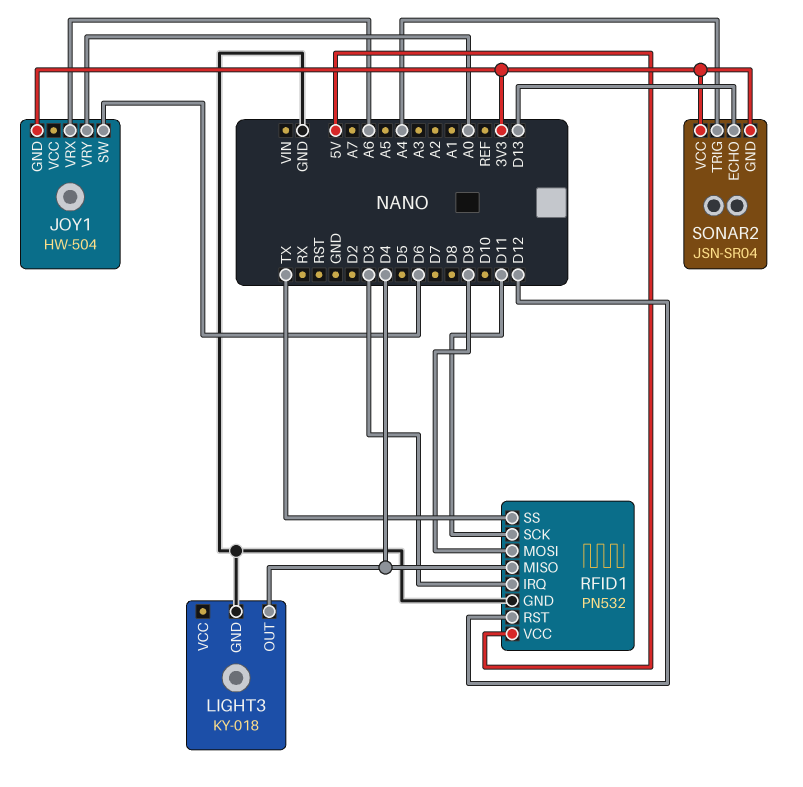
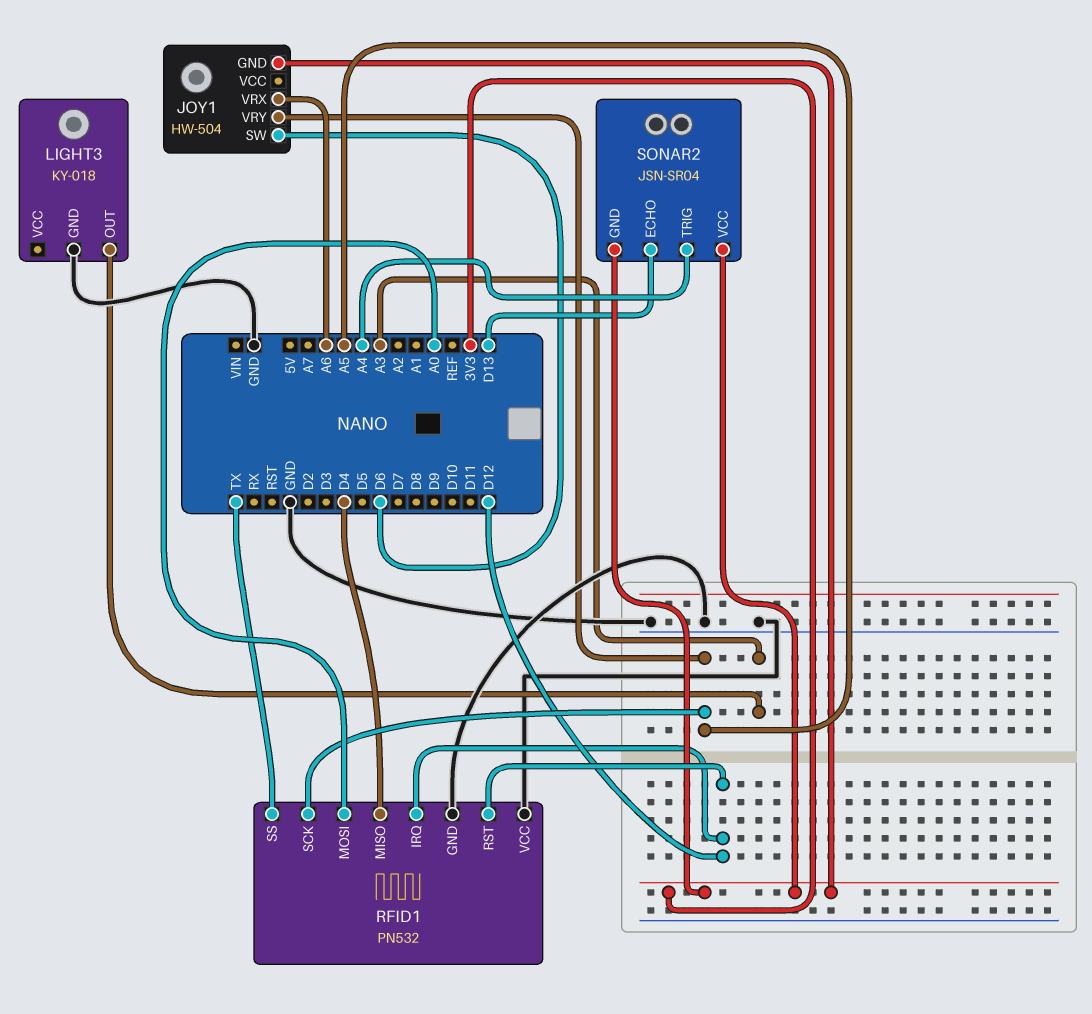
JOY1 pin VRY: A0 -> A5
LIGHT3 pin OUT: D4 -> A3
RFID1 pin IRQ: D3 -> D12
RFID1 pin MOSI: D9 -> A0
RFID1 pin SCK: D11 -> A5
RFID1 pin VCC: 5V -> GND

